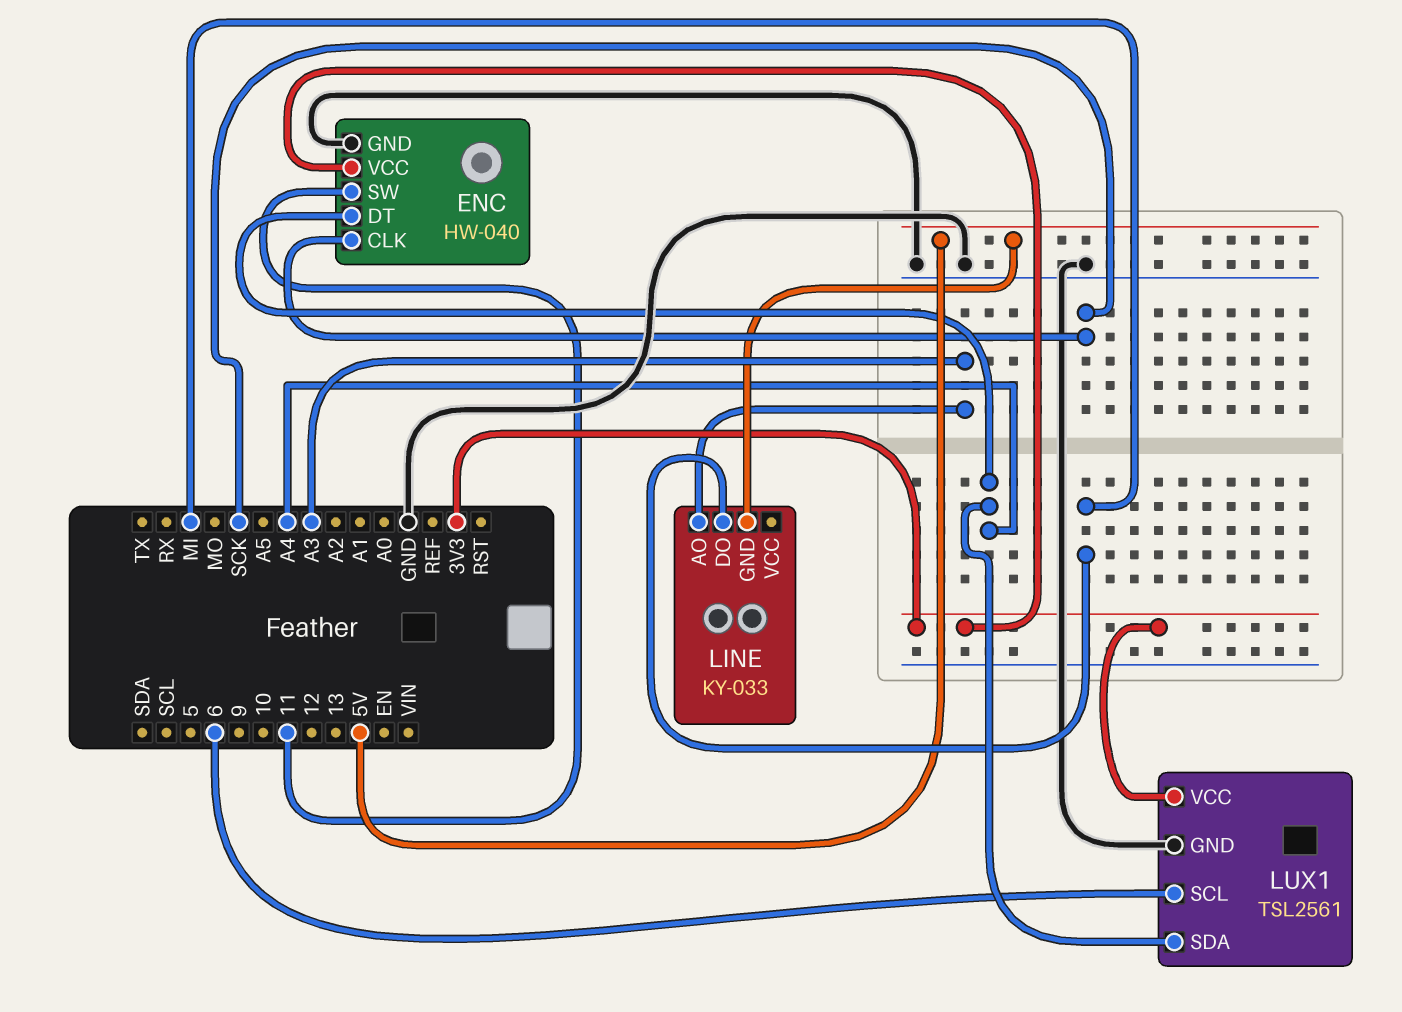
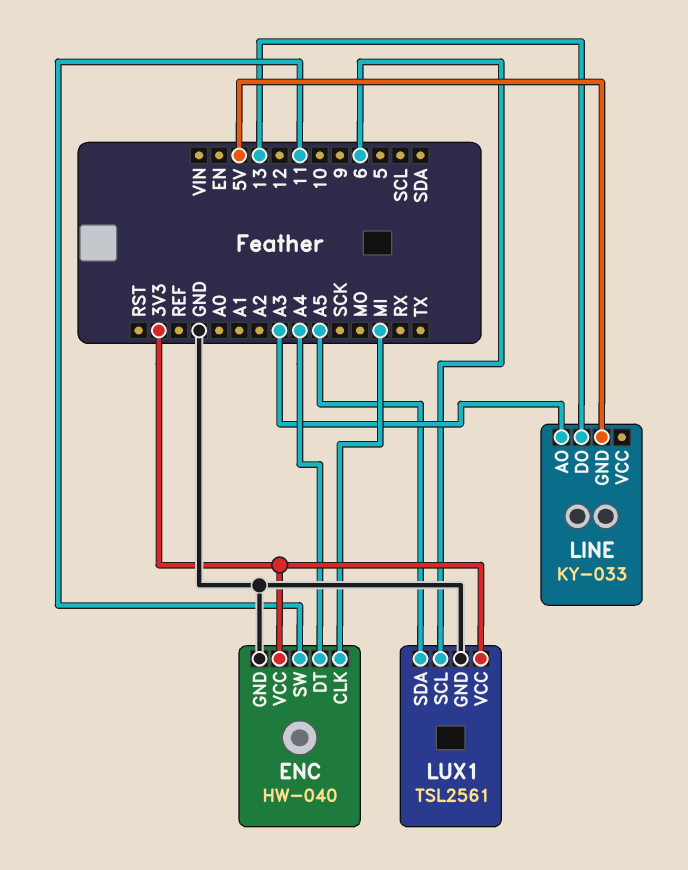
ENC pin CLK: SCK -> MI
LINE pin DO: MI -> 13
LUX1 pin SDA: A4 -> A5

